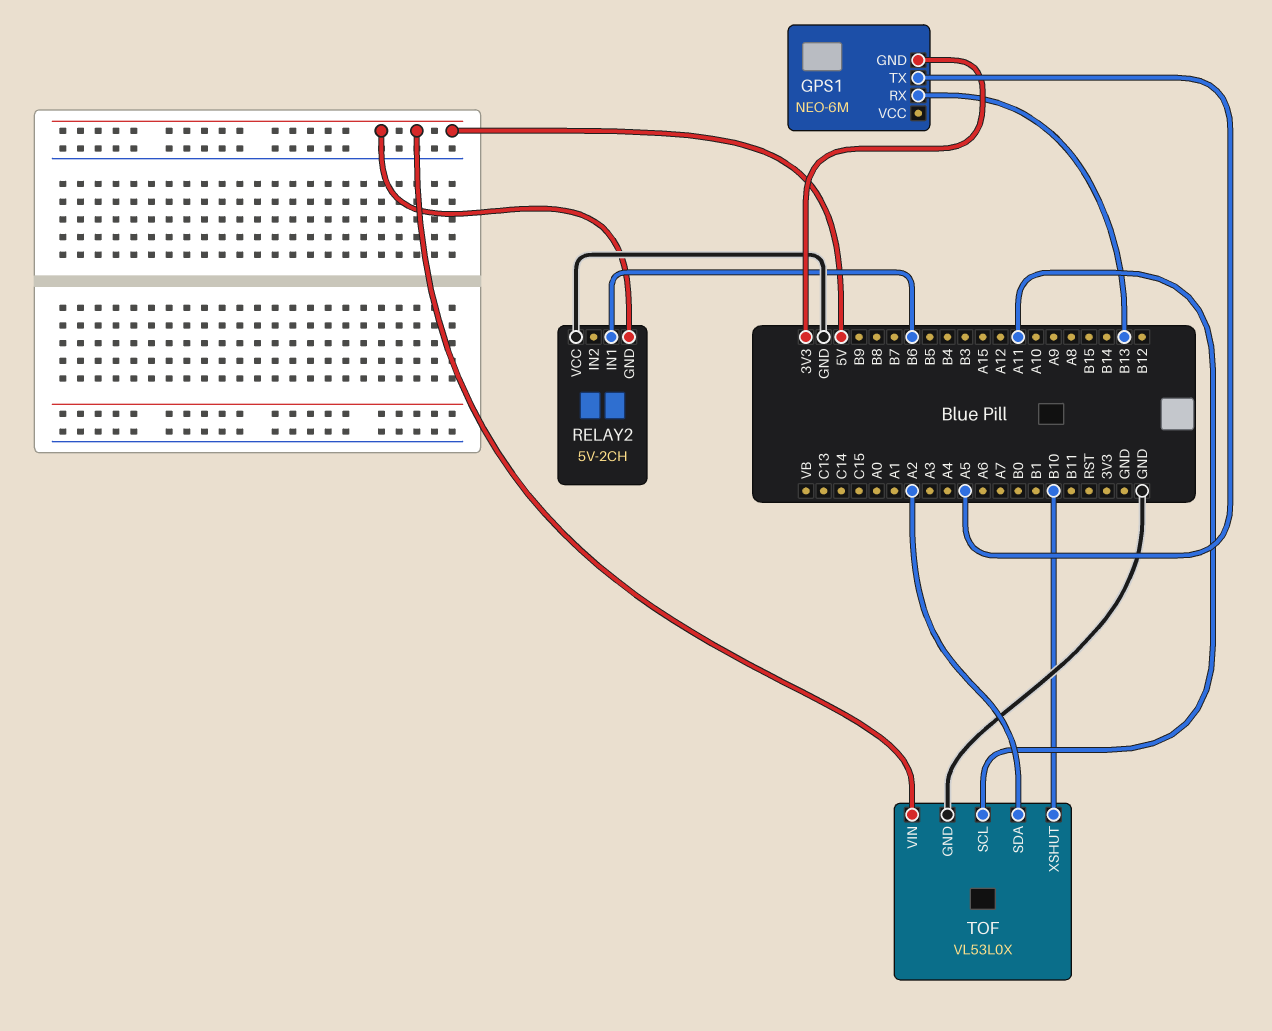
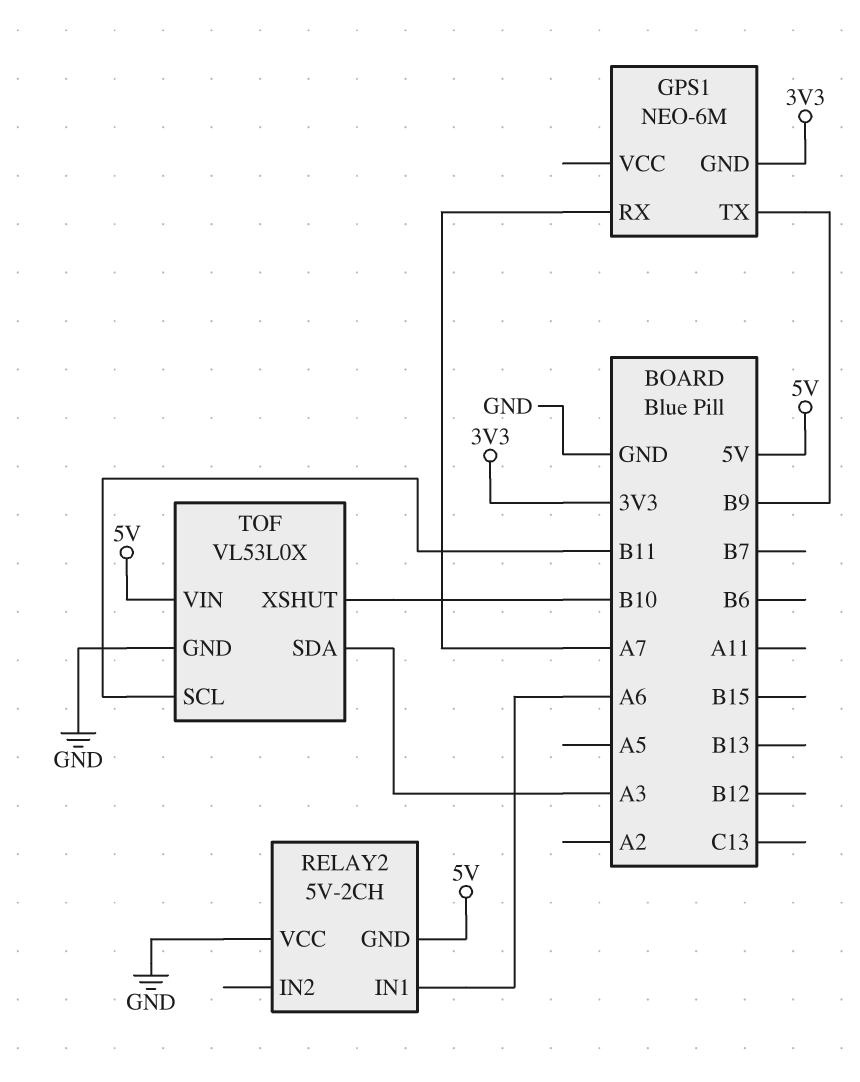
GPS1 pin RX: B13 -> A7
GPS1 pin TX: A5 -> B9
RELAY2 pin IN1: B6 -> A6
TOF pin SCL: A11 -> B11
TOF pin SDA: A2 -> A3

